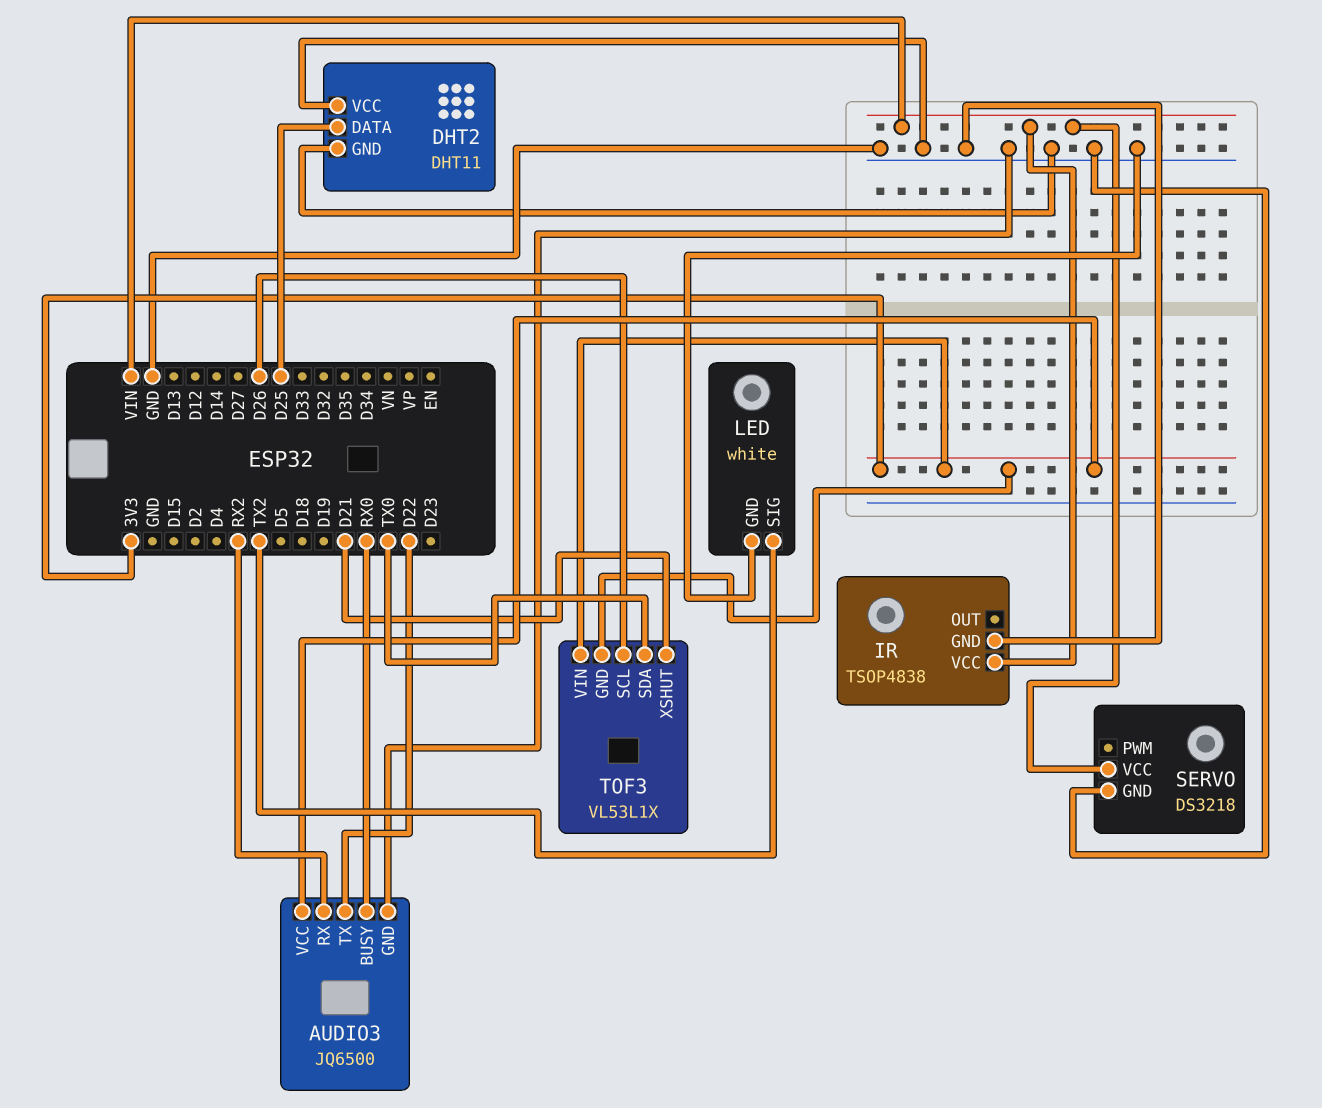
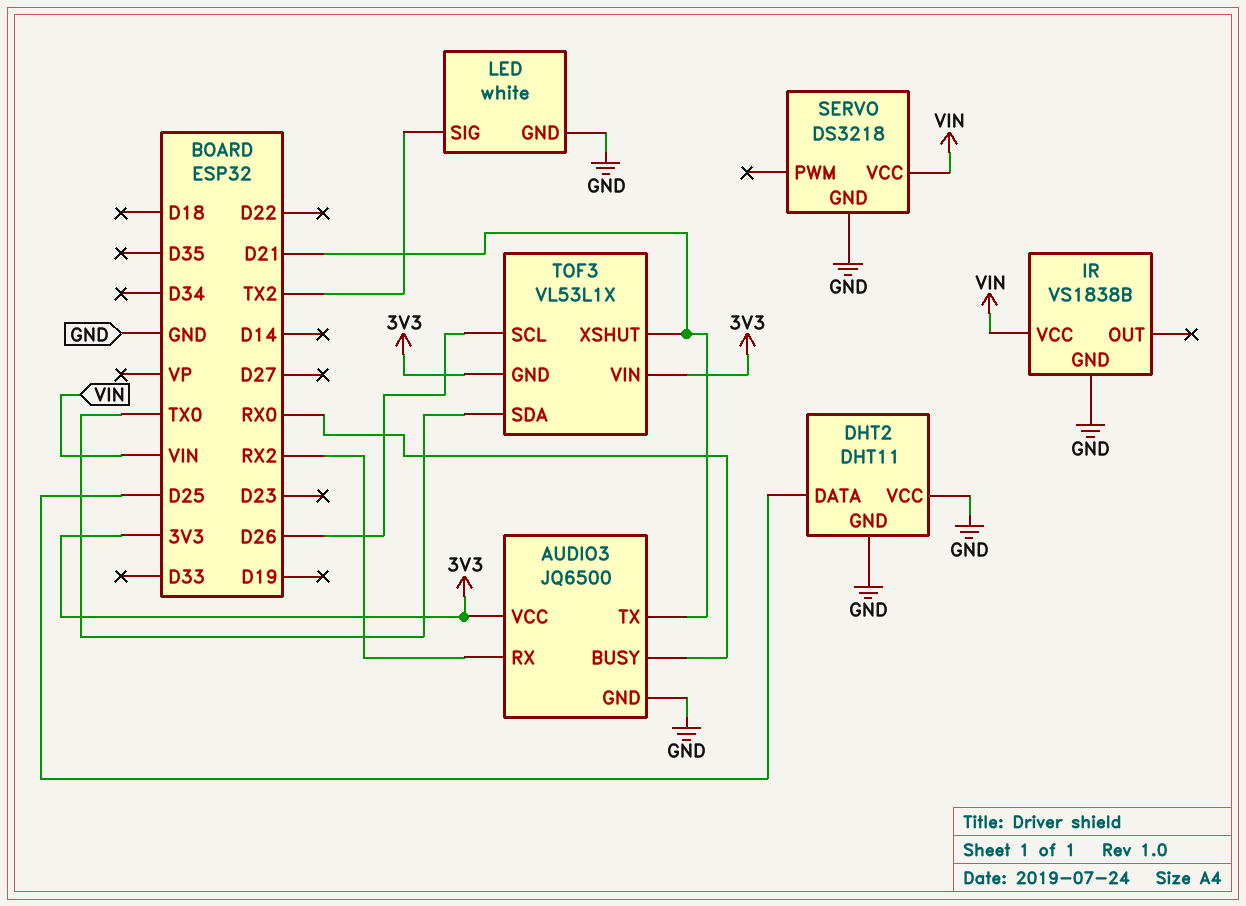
AUDIO3 pin TX: D22 -> D21
IR: TSOP4838 -> VS1838B

